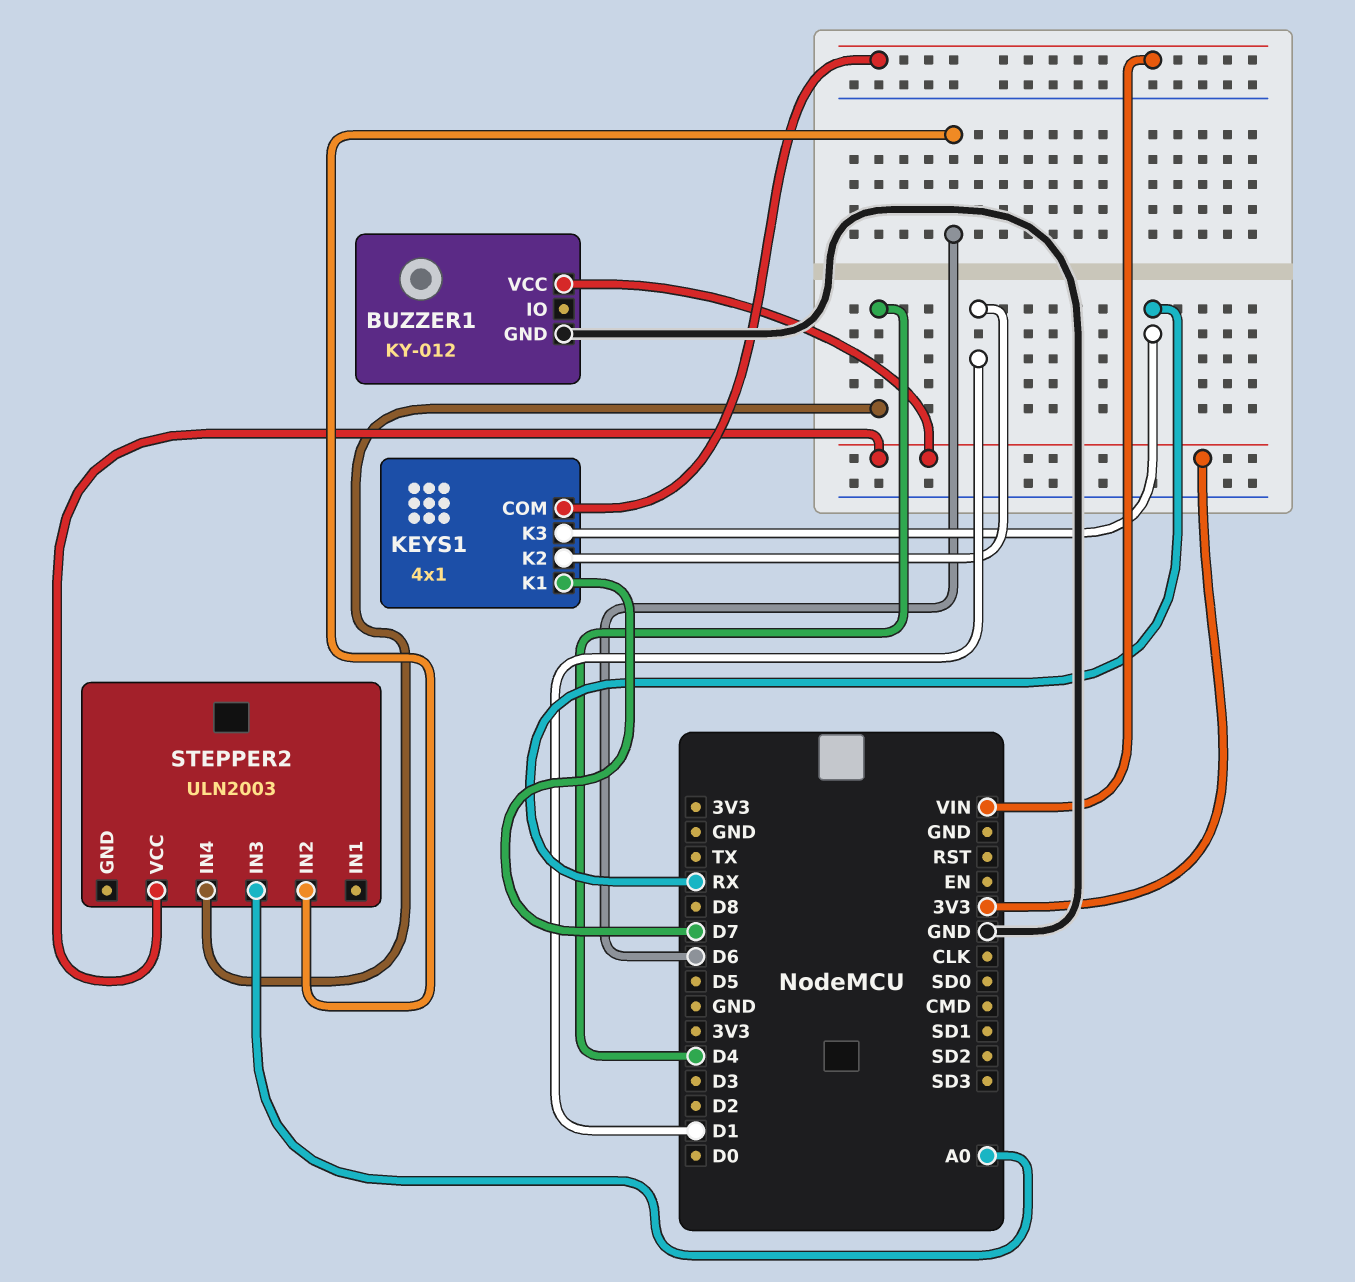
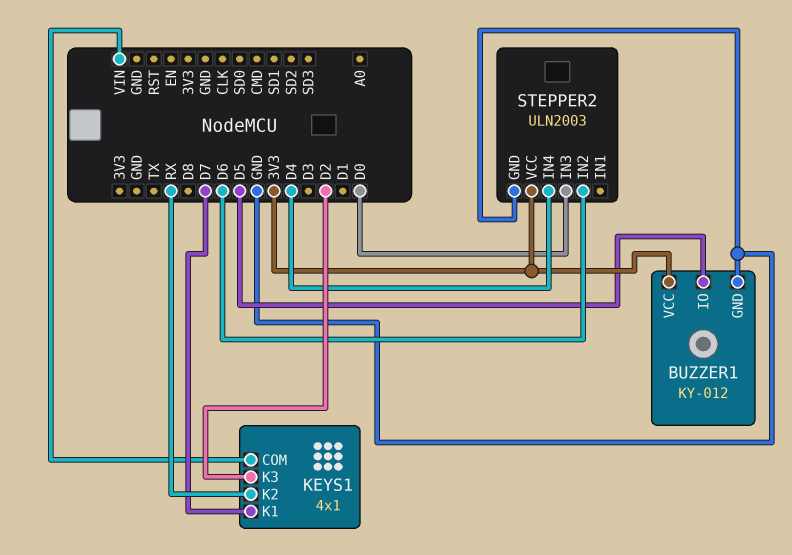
BUZZER1 pin IO: none -> D5
KEYS1 pin K2: D1 -> RX
KEYS1 pin K3: RX -> D2
STEPPER2 pin GND: none -> GND
STEPPER2 pin IN3: A0 -> D0

